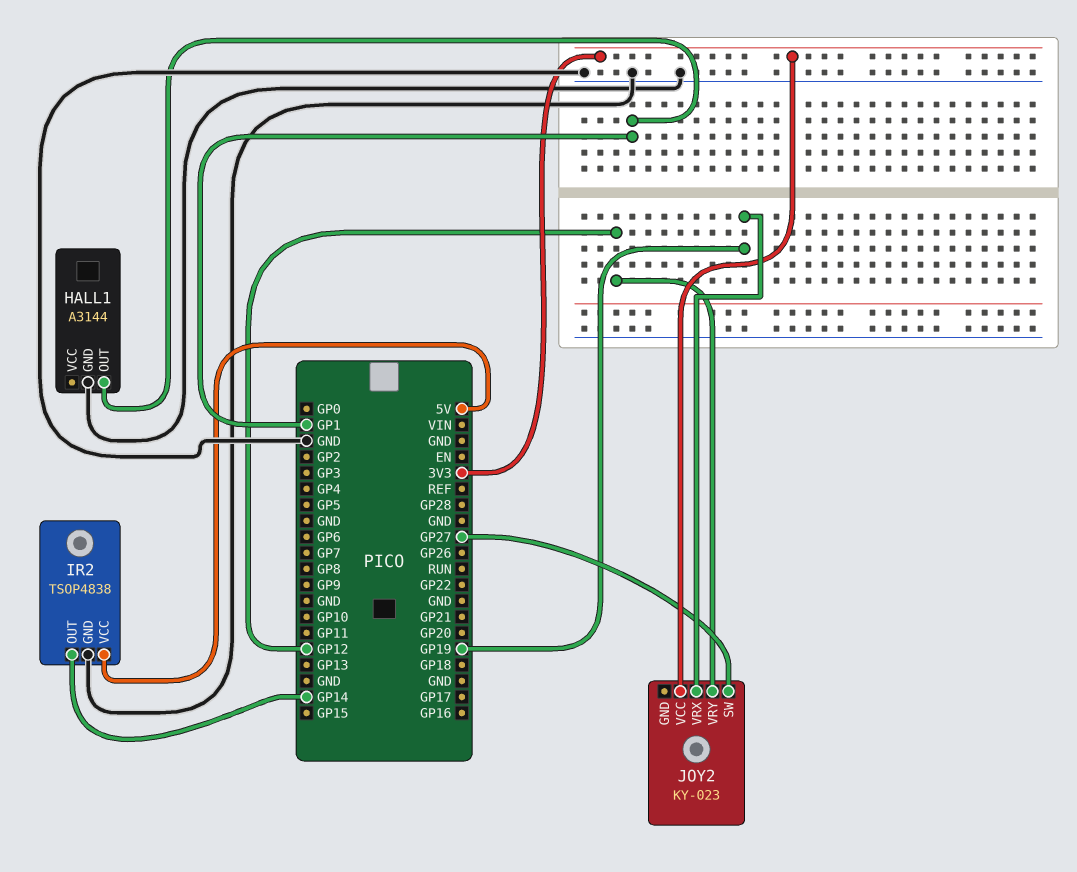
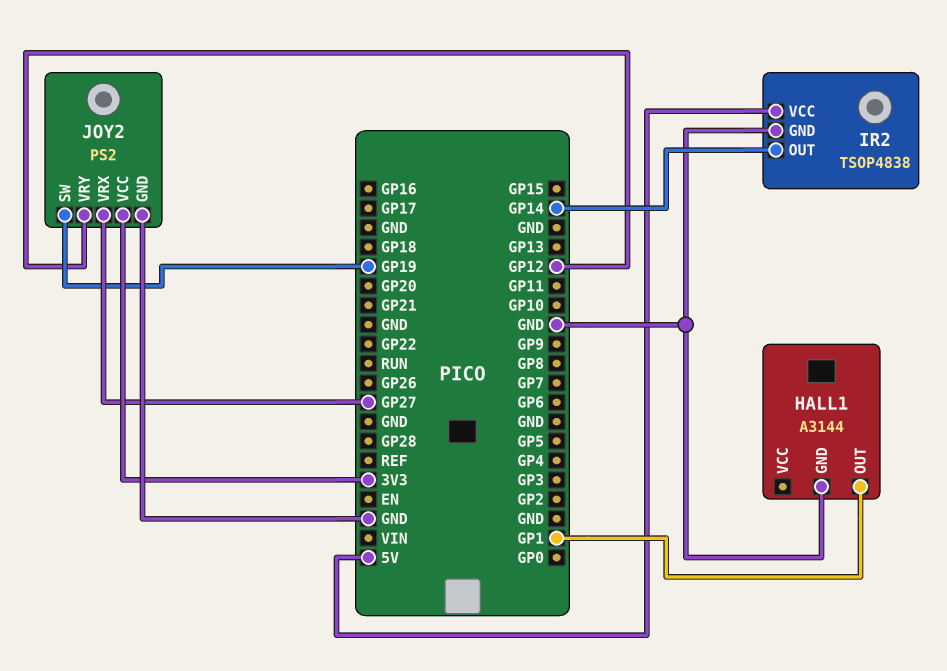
JOY2: KY-023 -> PS2
JOY2 pin GND: none -> GND
JOY2 pin SW: GP27 -> GP19
JOY2 pin VRX: GP19 -> GP27

